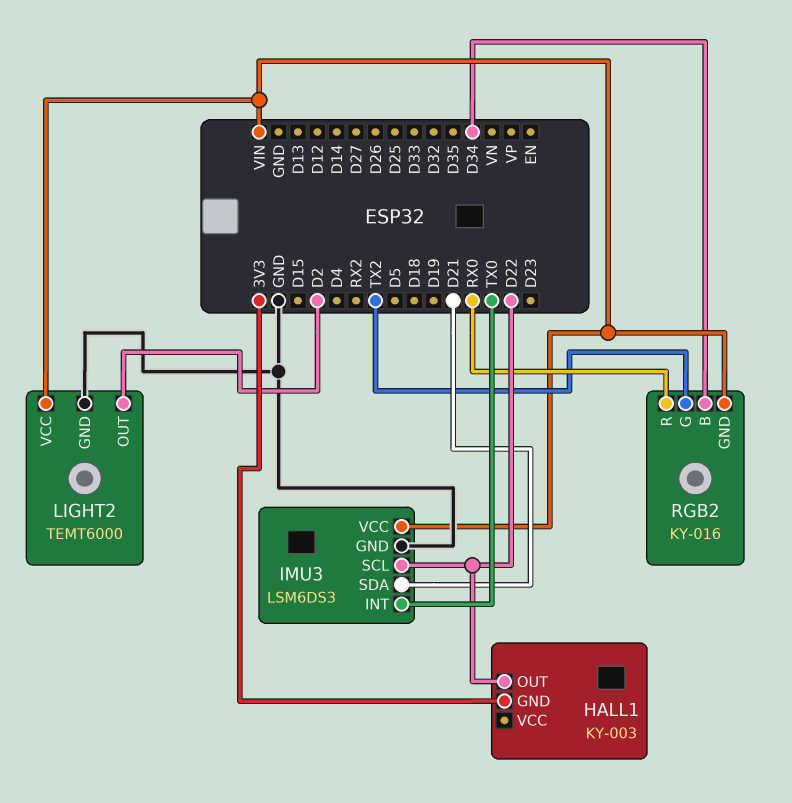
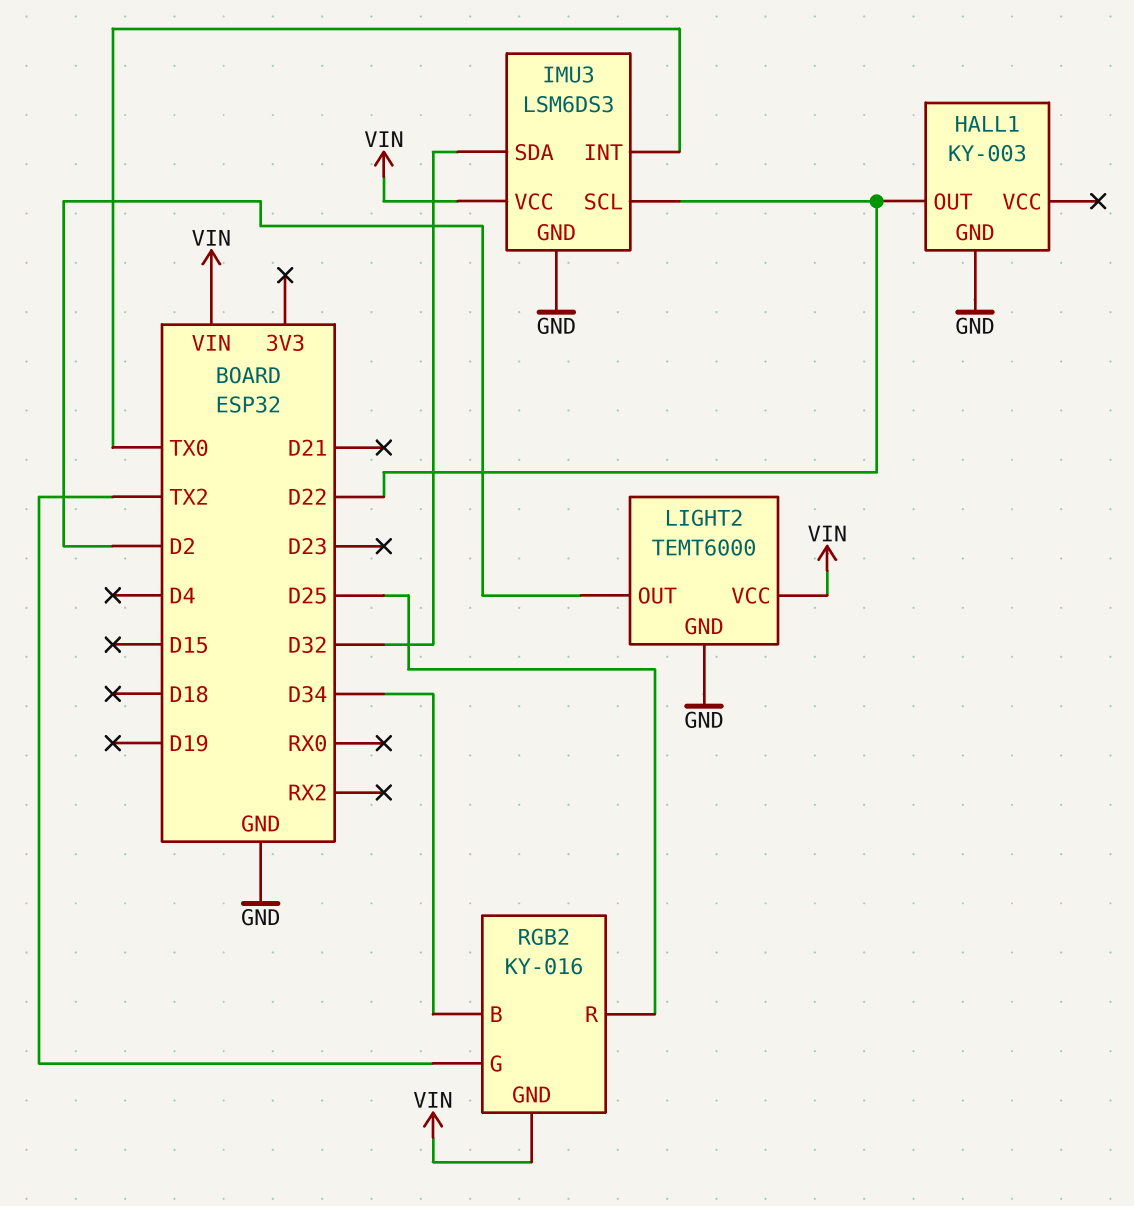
HALL1 pin GND: 3V3 -> GND
IMU3 pin SDA: D21 -> D32
RGB2 pin R: RX0 -> D25

